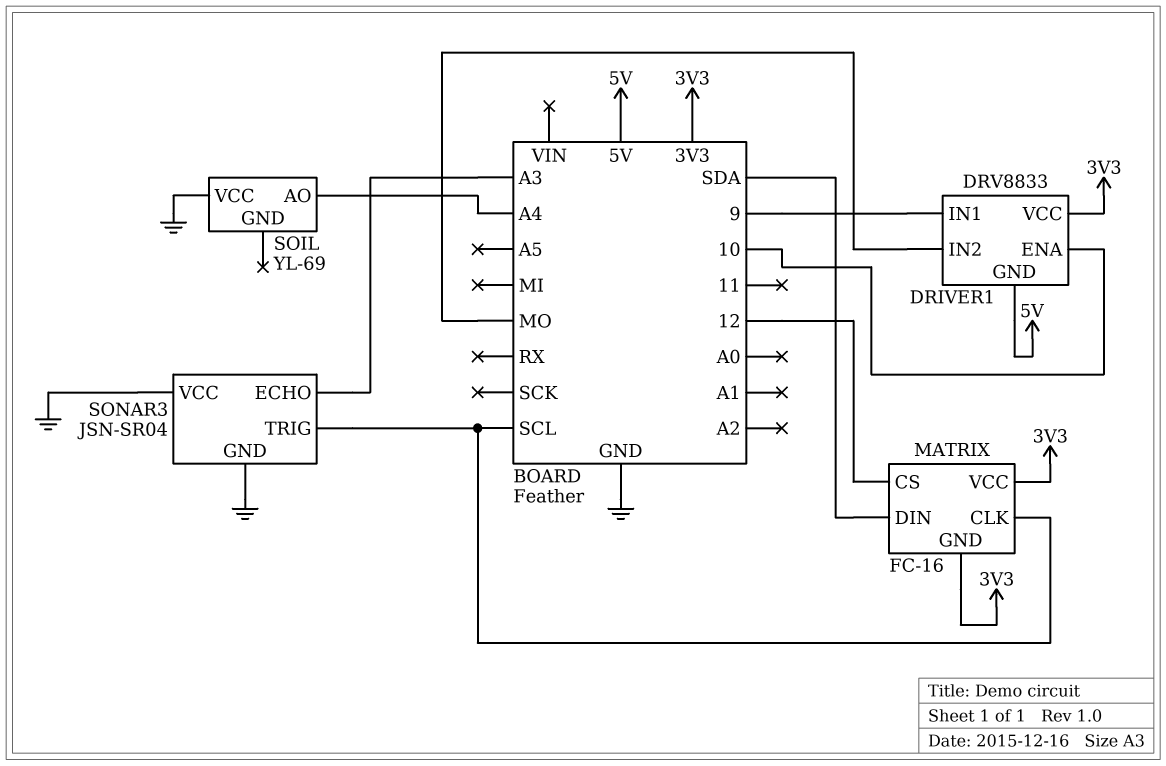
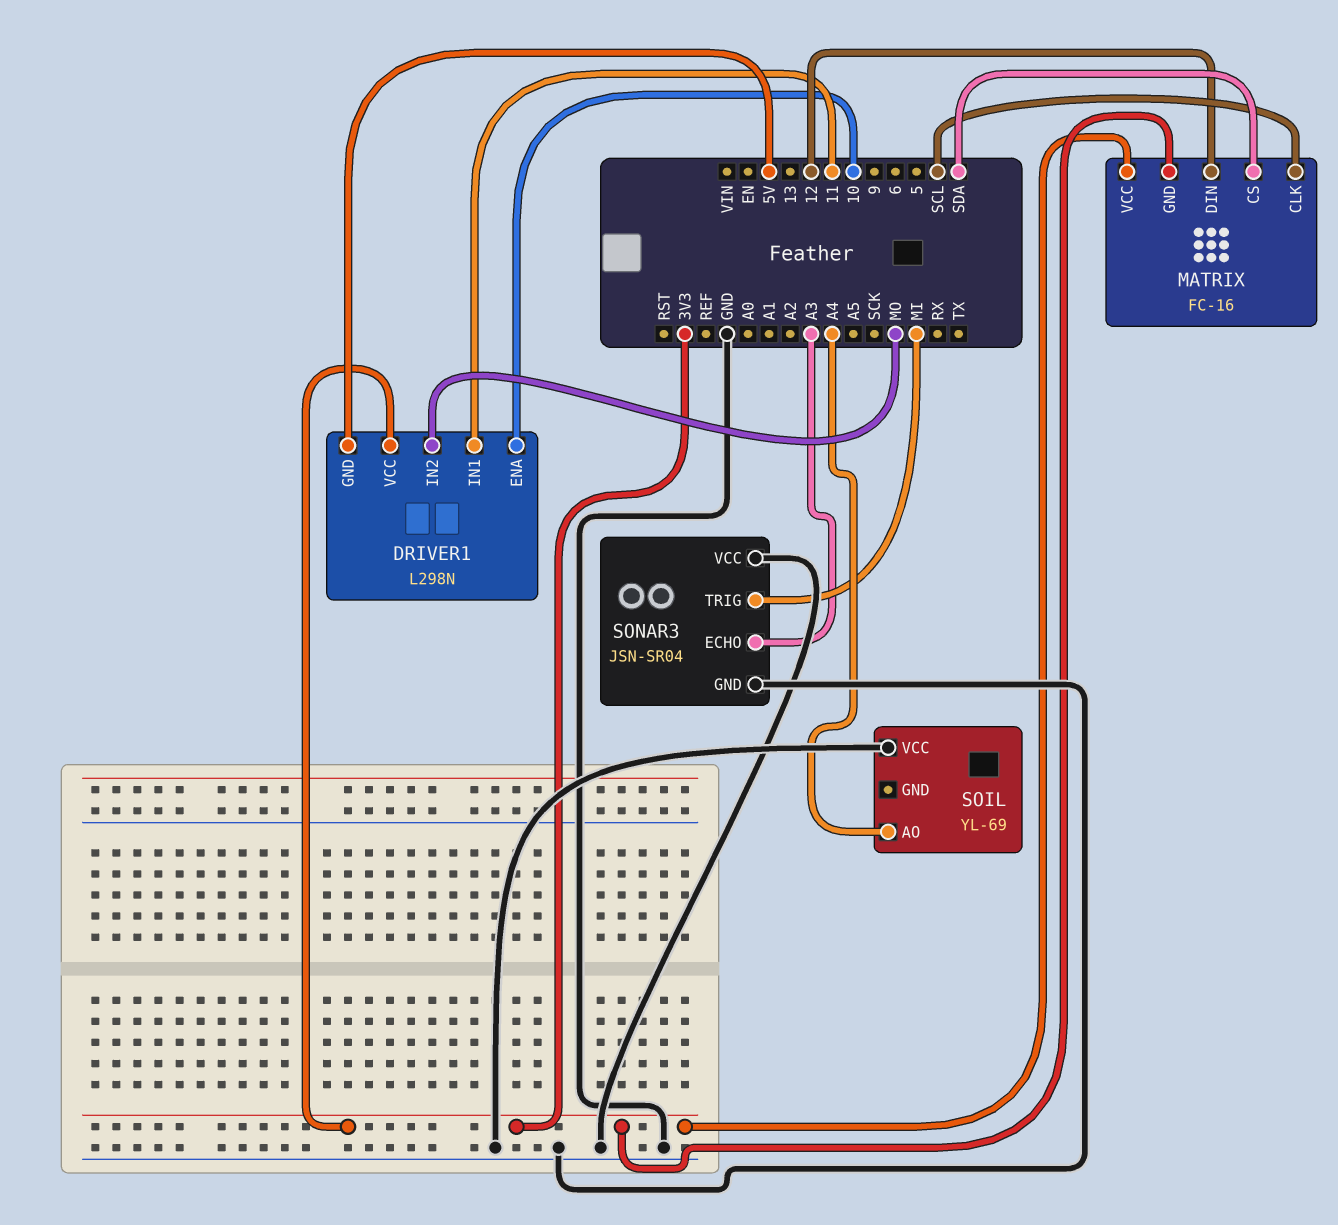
DRIVER1: DRV8833 -> L298N
DRIVER1 pin IN1: 9 -> 11
MATRIX pin CS: 12 -> SDA
MATRIX pin DIN: SDA -> 12
SONAR3 pin TRIG: SCL -> MI

